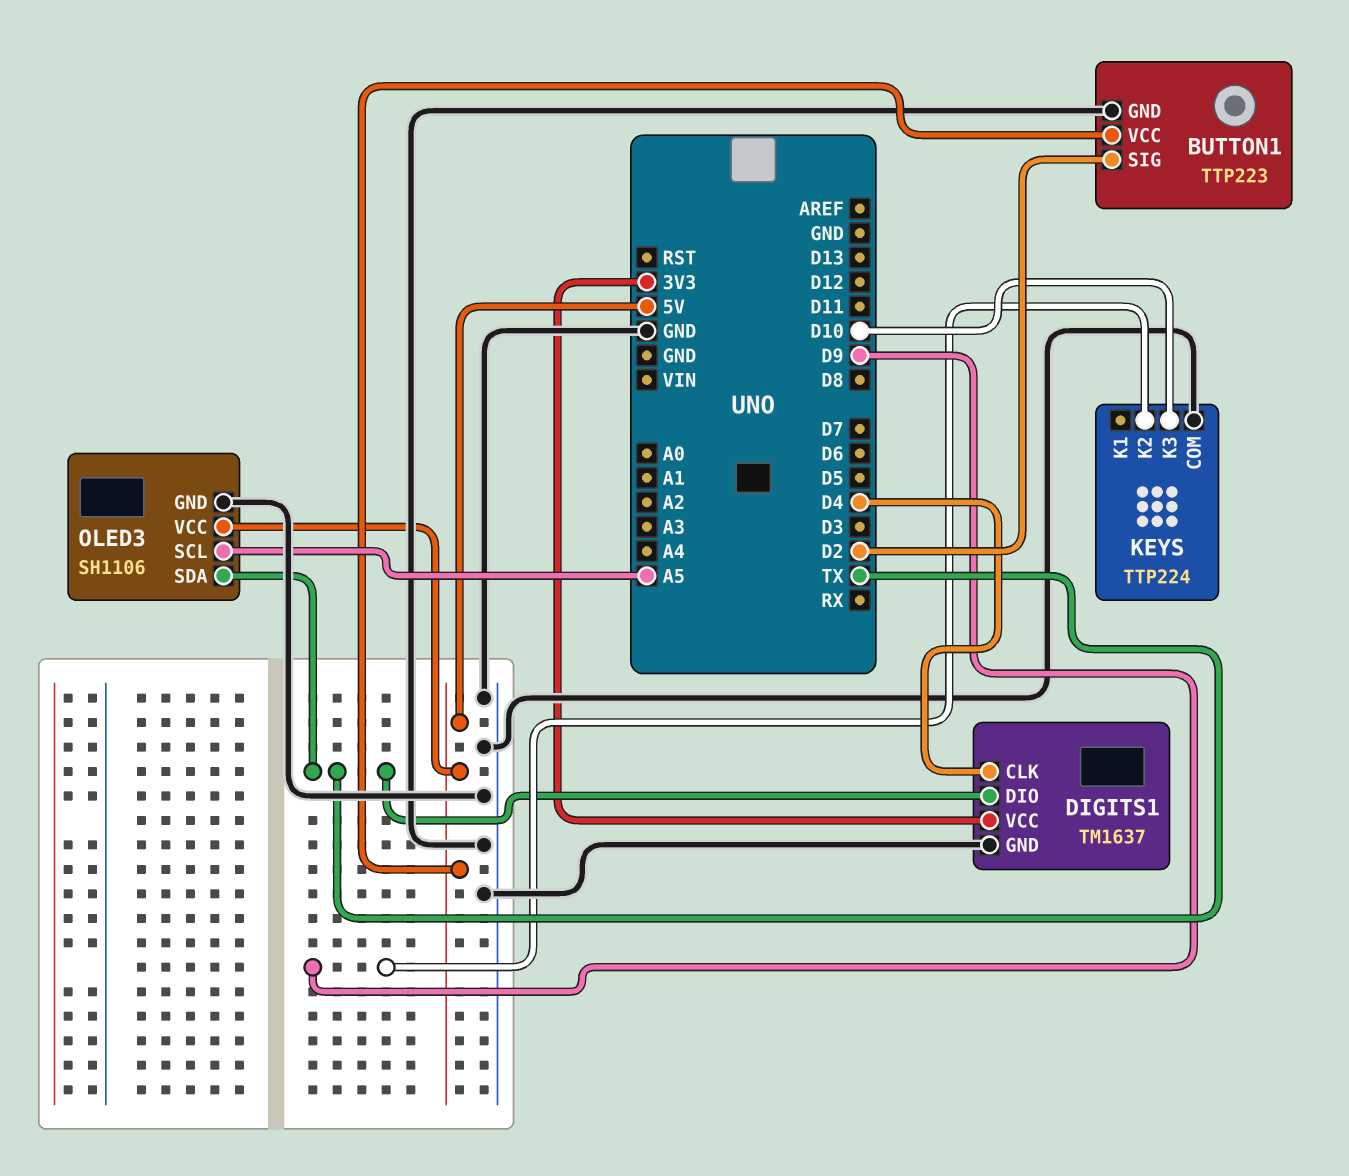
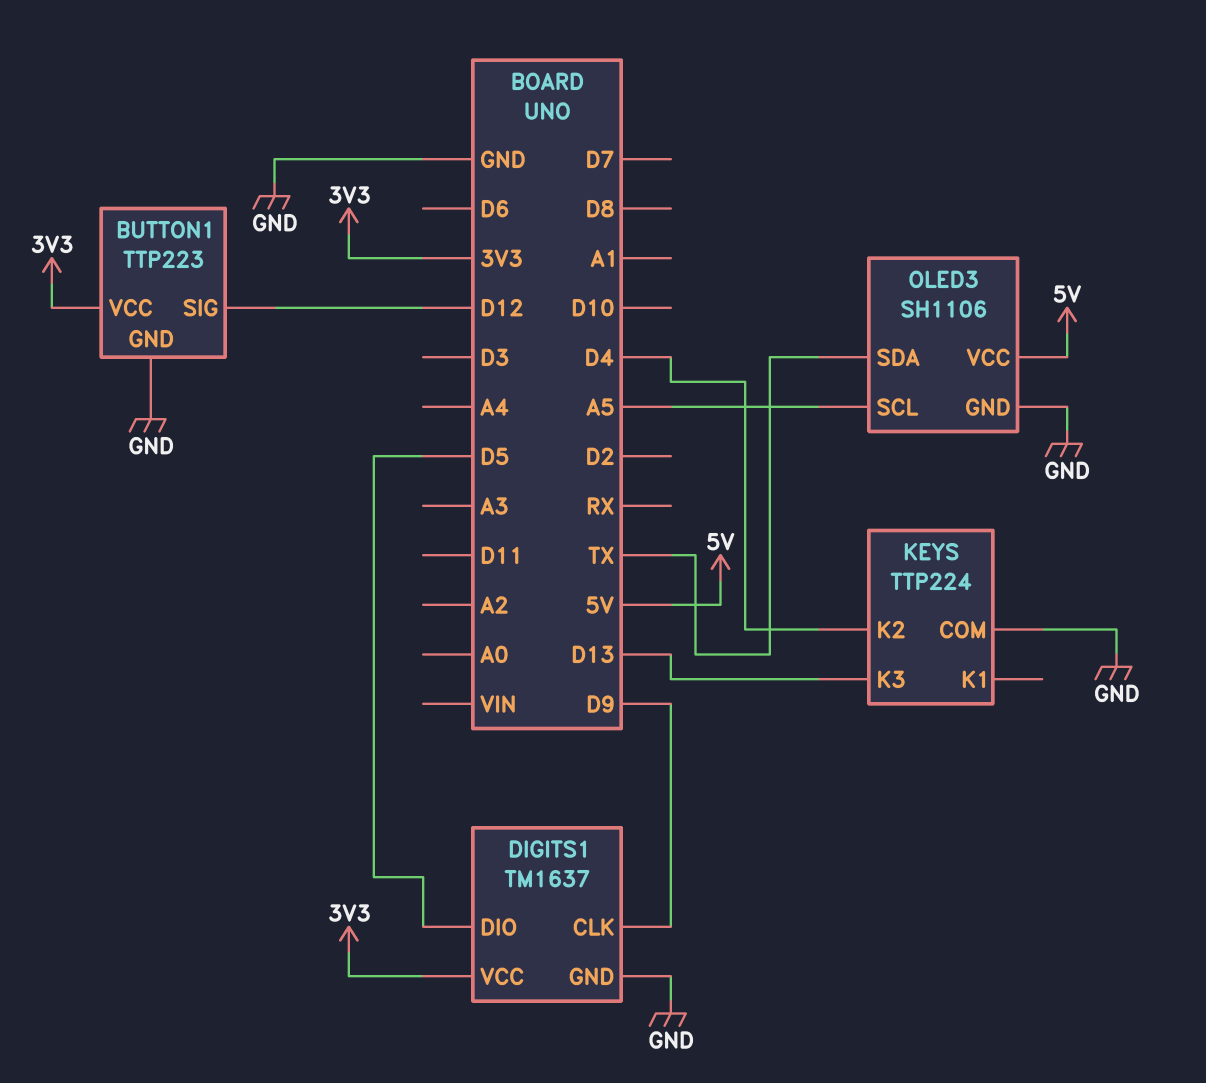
BUTTON1 pin SIG: D2 -> D12
BUTTON1 pin VCC: 5V -> 3V3
DIGITS1 pin CLK: D4 -> D9
DIGITS1 pin DIO: TX -> D5
KEYS pin K2: D9 -> D4
KEYS pin K3: D10 -> D13

